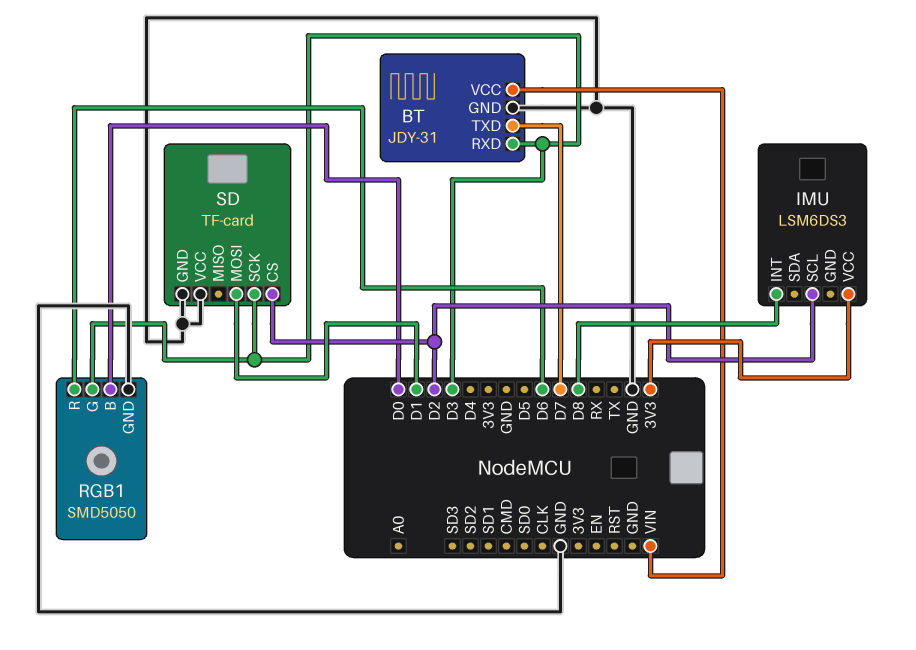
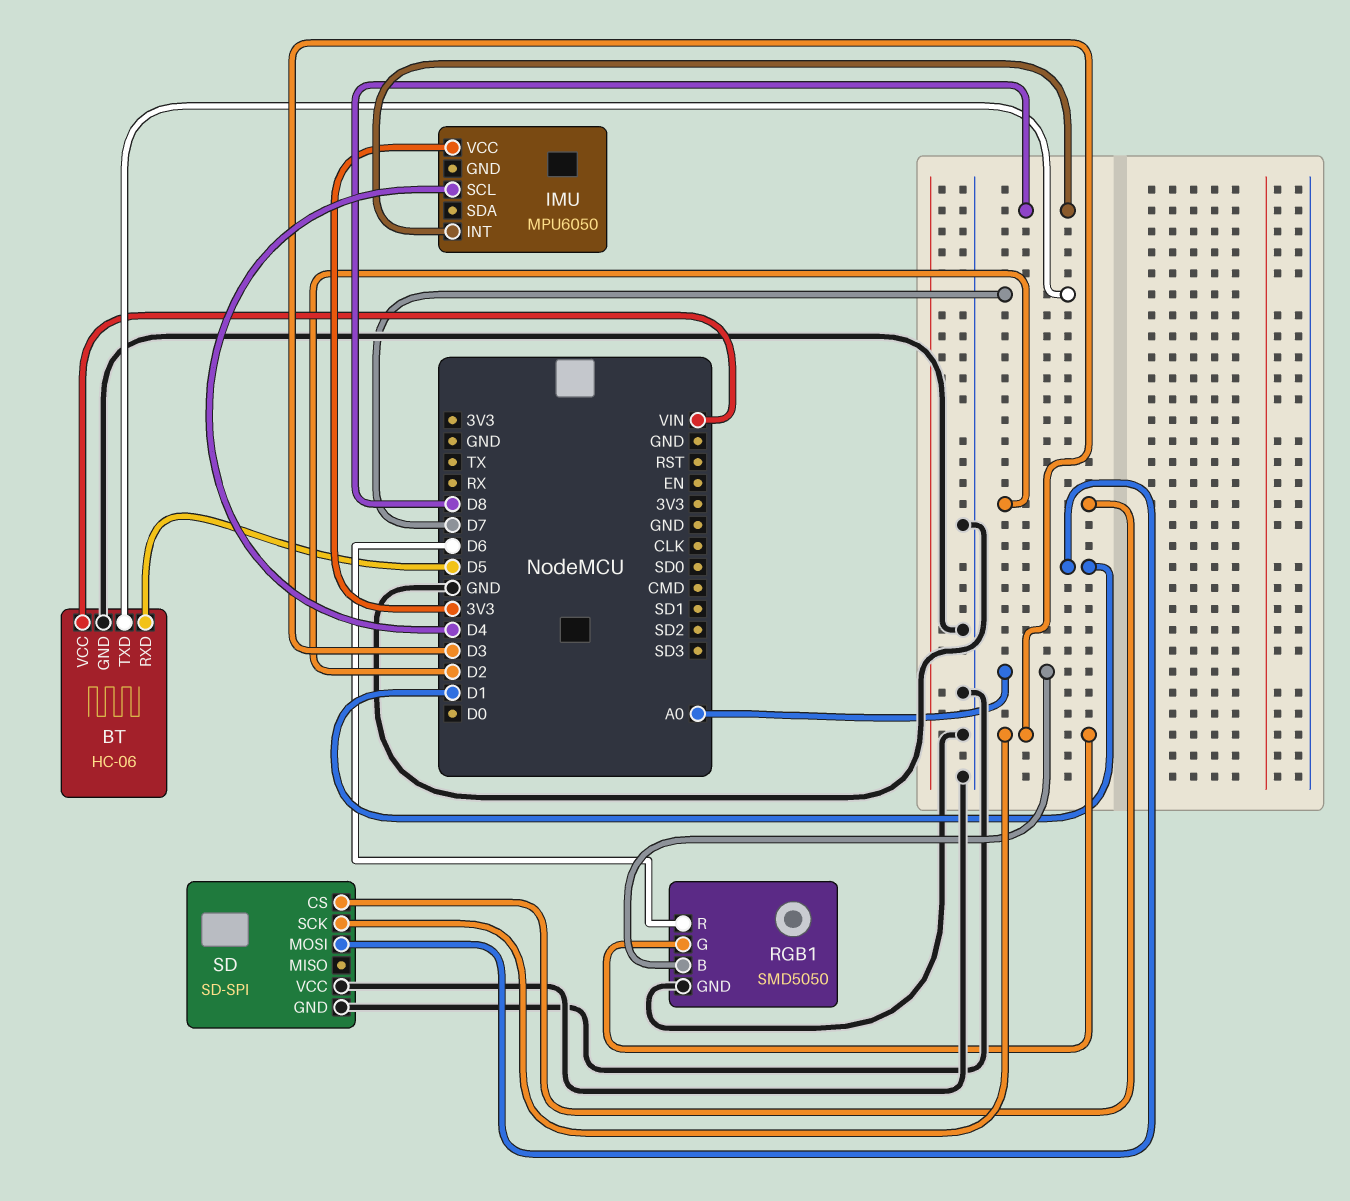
BT: JDY-31 -> HC-06
BT pin RXD: D3 -> D5
IMU: LSM6DS3 -> MPU6050
IMU pin SCL: D2 -> D4
RGB1 pin B: D0 -> A0
SD: TF-card -> SD-SPI

